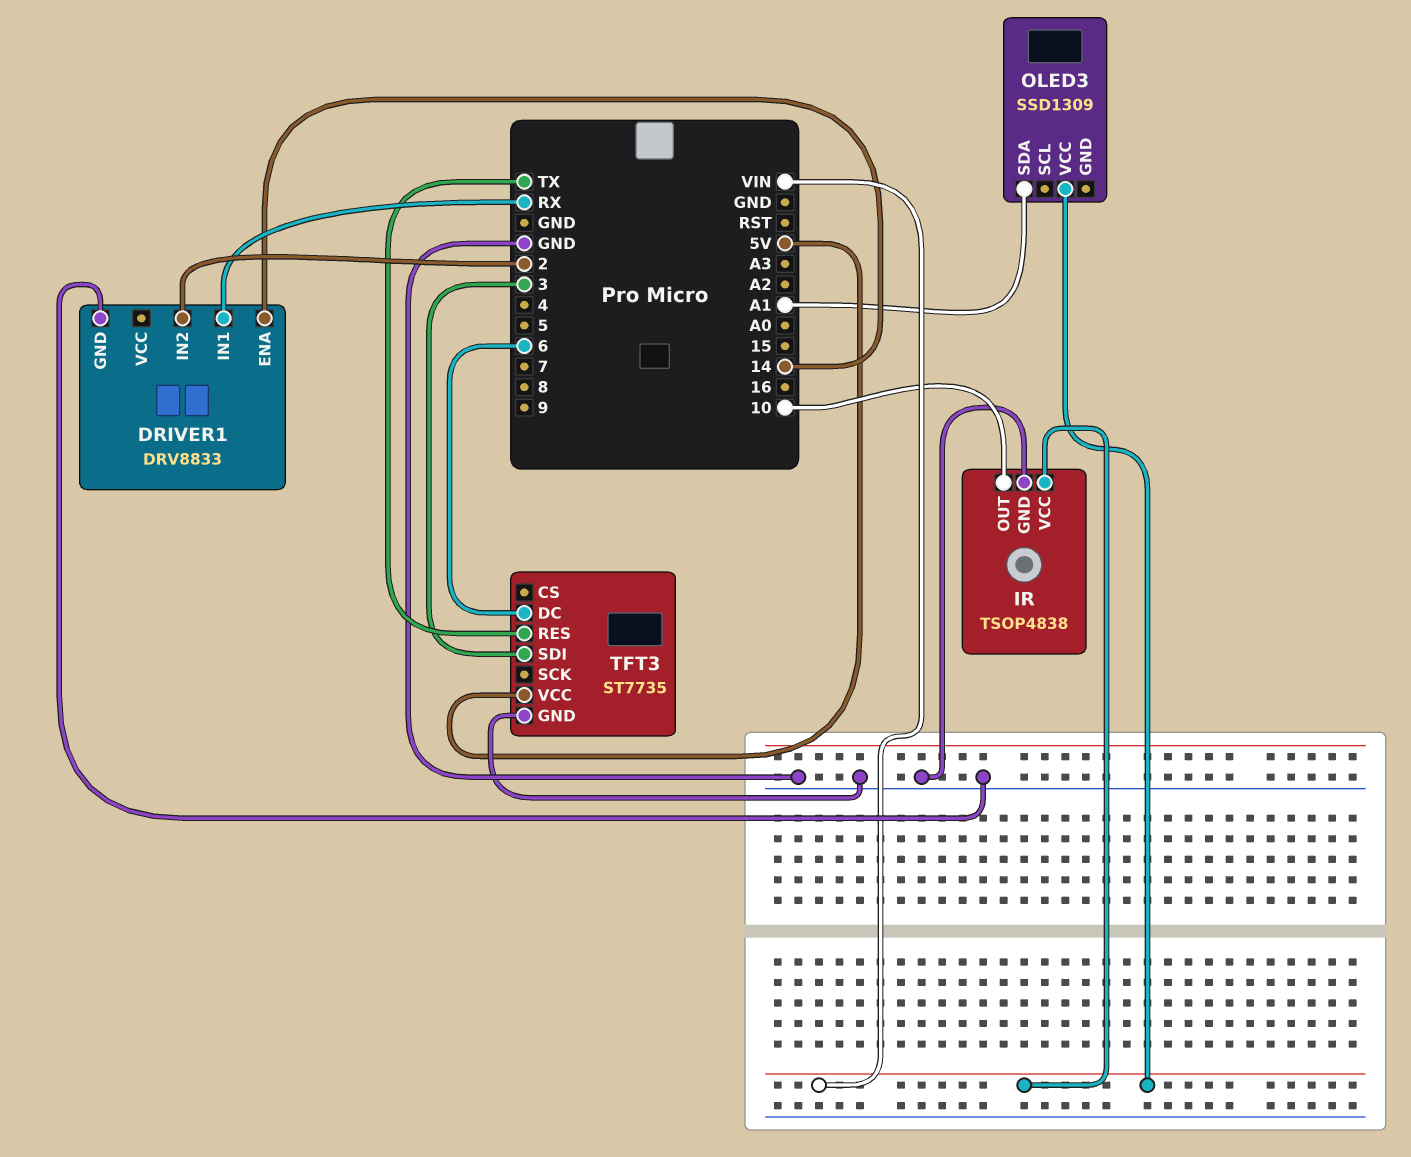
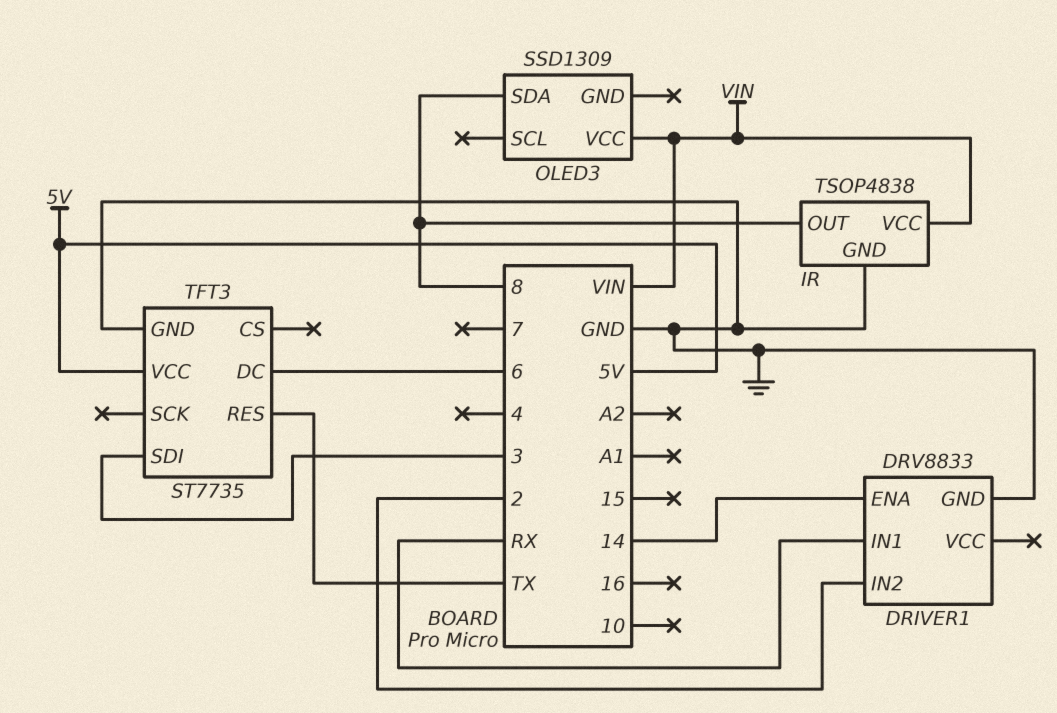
IR pin OUT: 10 -> 8
OLED3 pin SDA: A1 -> 8

